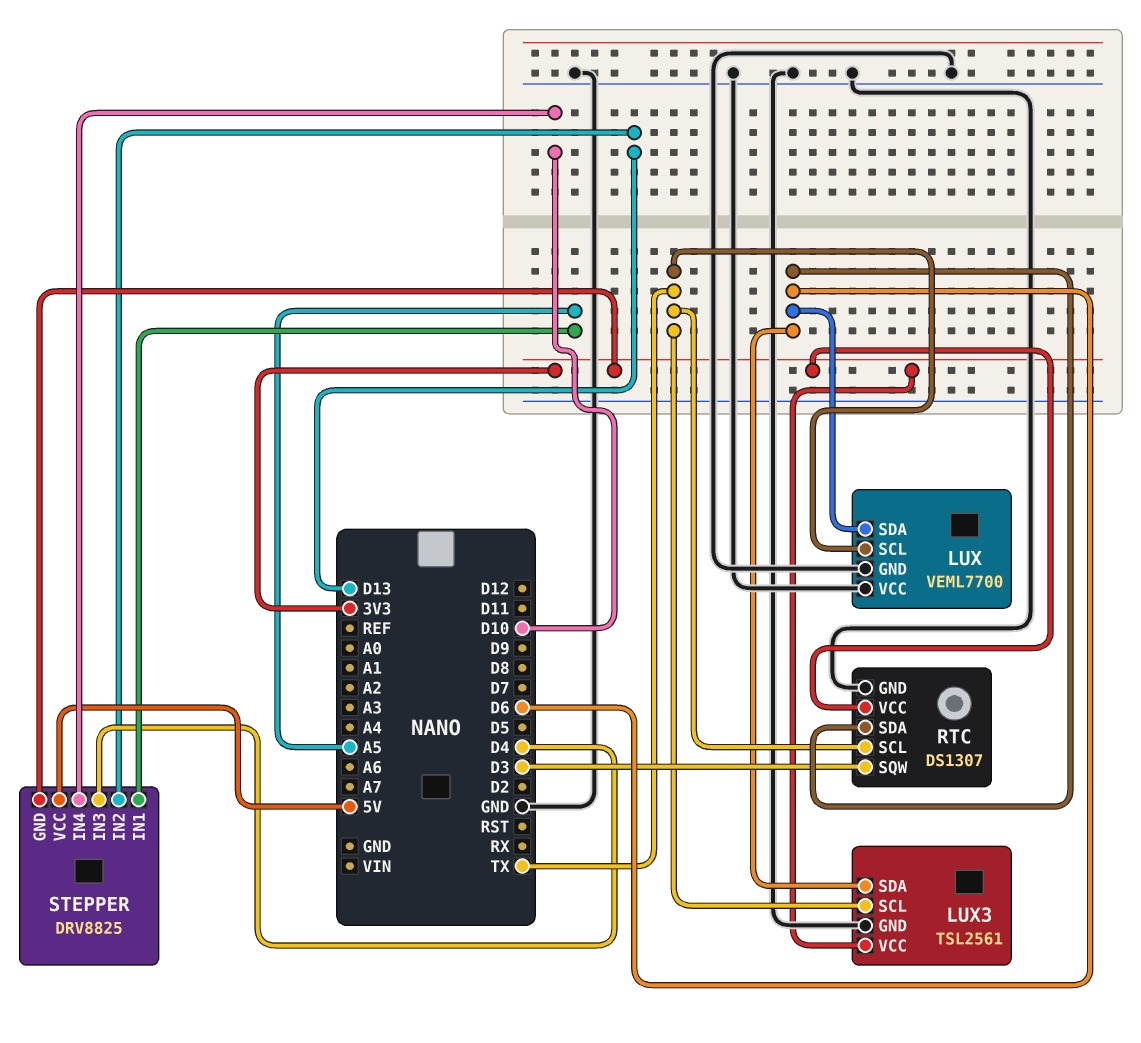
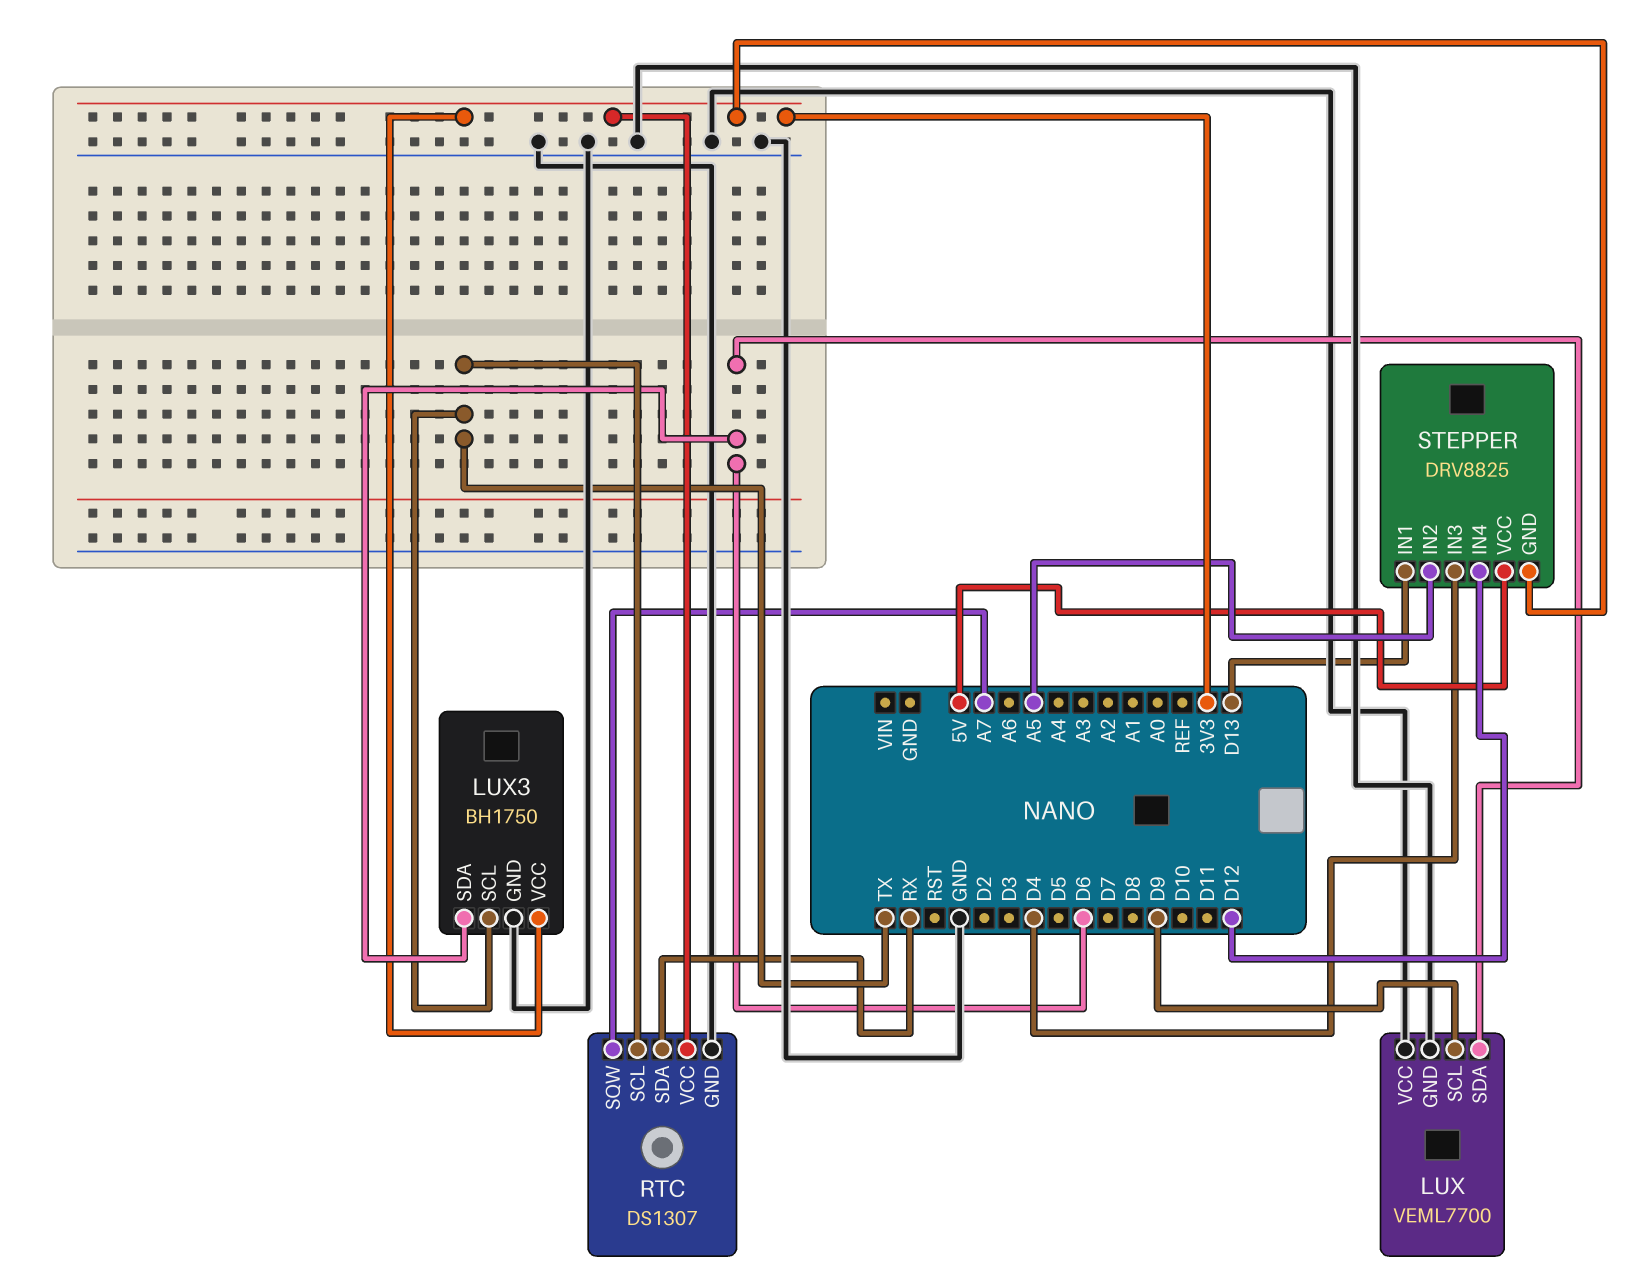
LUX pin SCL: TX -> D9
LUX3: TSL2561 -> BH1750
RTC pin SDA: D6 -> RX
RTC pin SQW: D3 -> A7
STEPPER pin IN1: A5 -> D13
STEPPER pin IN2: D13 -> A5
STEPPER pin IN4: D10 -> D12

